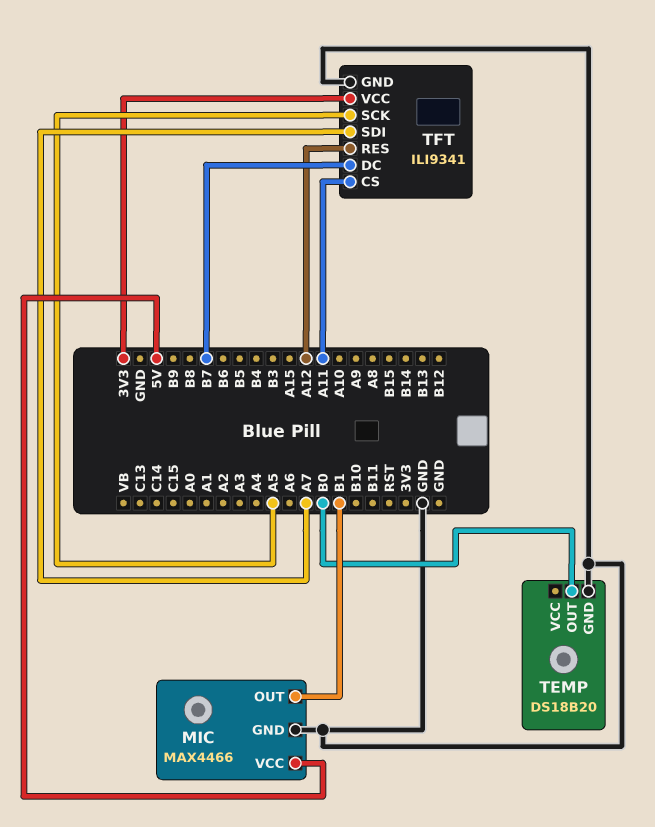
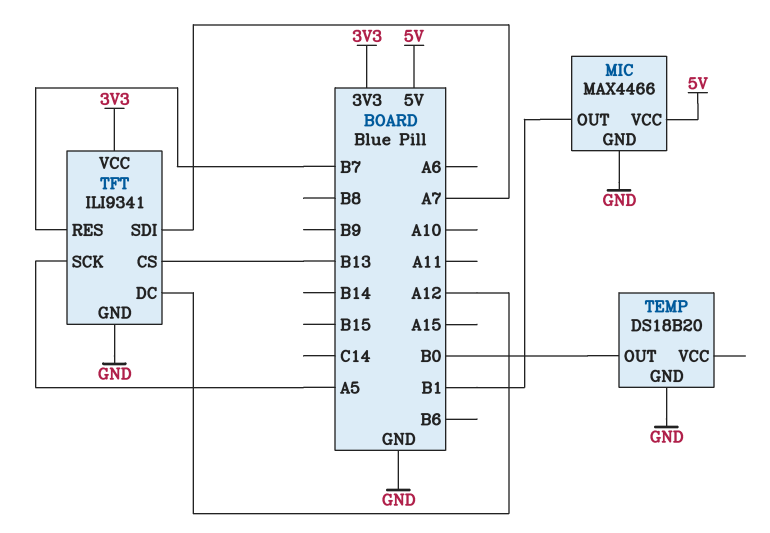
TFT pin CS: A11 -> B13
TFT pin DC: B7 -> A12
TFT pin RES: A12 -> B7

